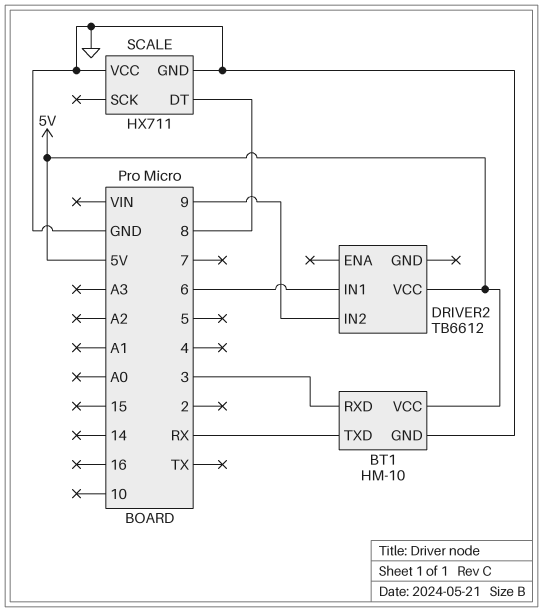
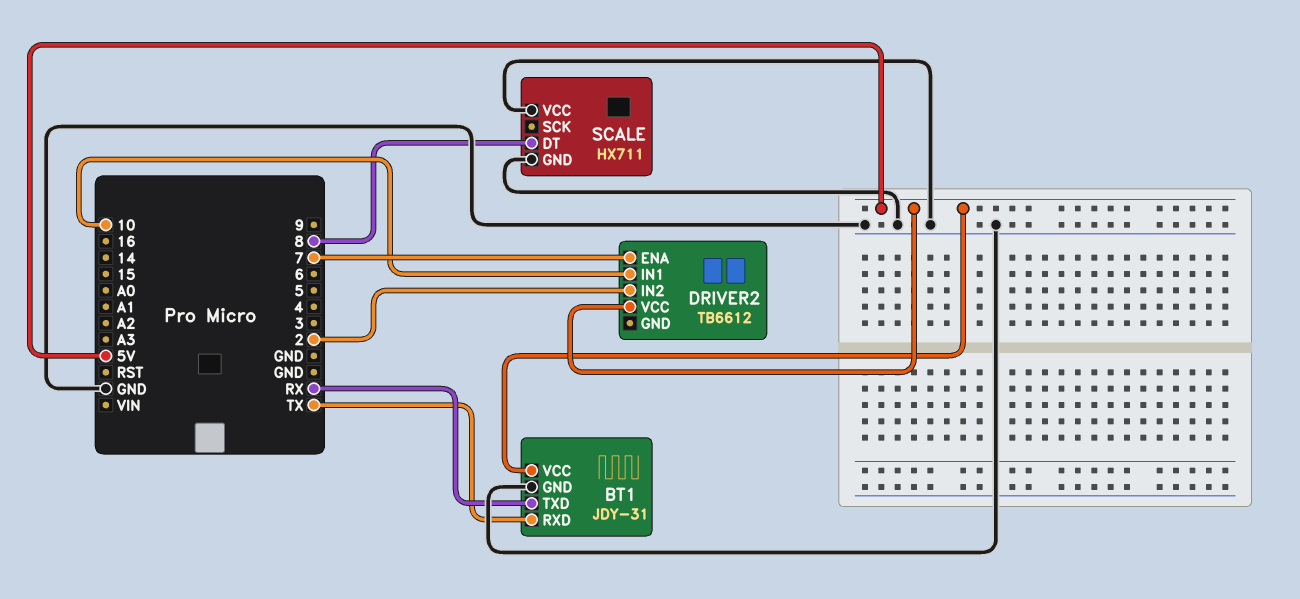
BT1: HM-10 -> JDY-31
BT1 pin RXD: 3 -> TX
DRIVER2 pin ENA: none -> 7
DRIVER2 pin IN1: 6 -> 10
DRIVER2 pin IN2: 9 -> 2

